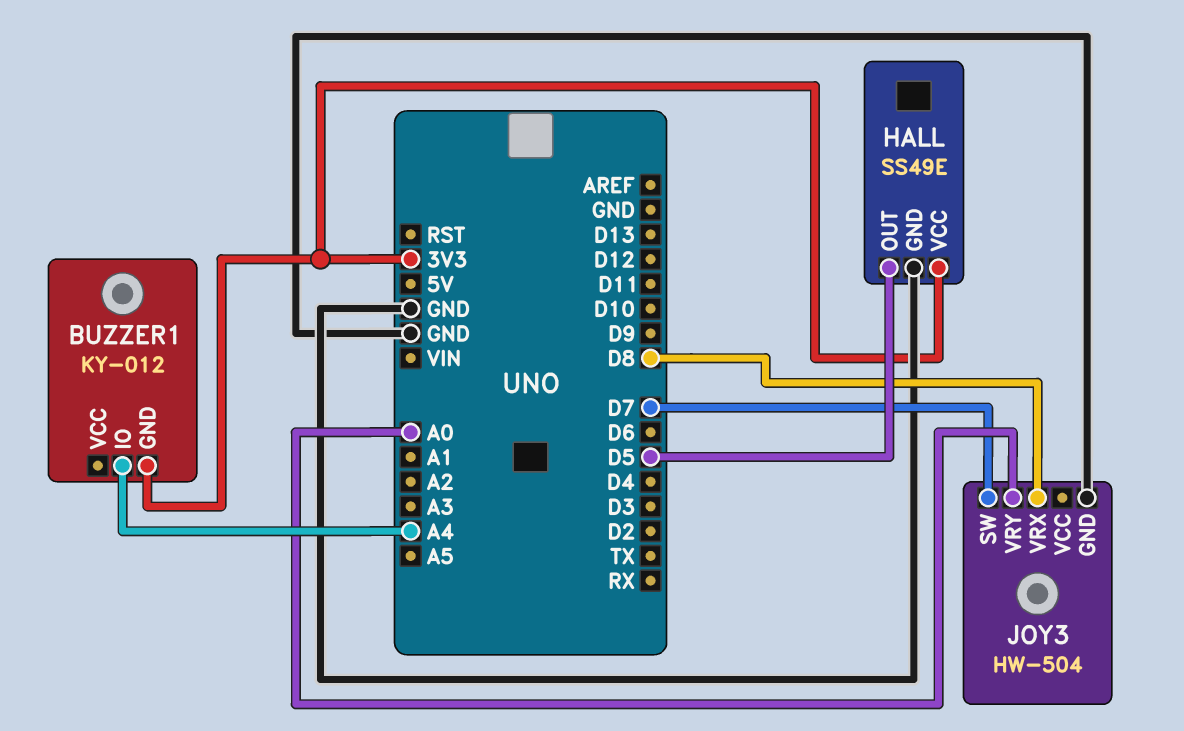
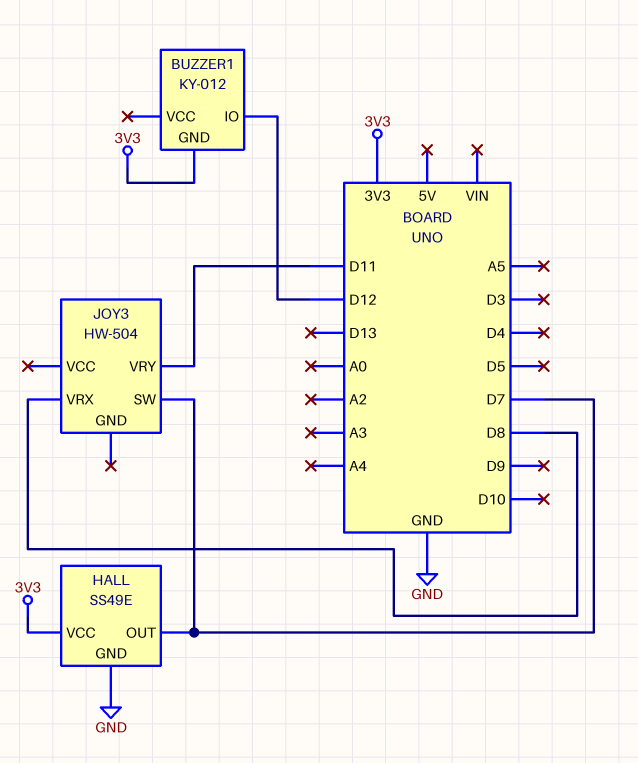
BUZZER1 pin IO: A4 -> D12
HALL pin OUT: D5 -> D7
JOY3 pin GND: GND -> none
JOY3 pin VRY: A0 -> D11

